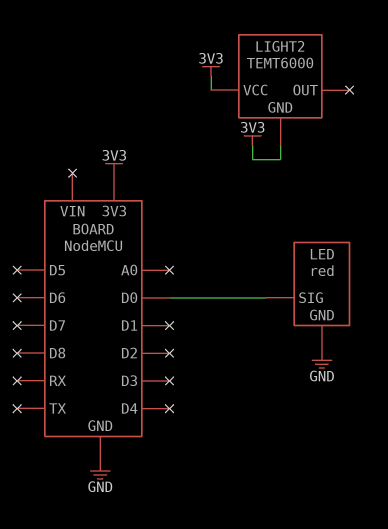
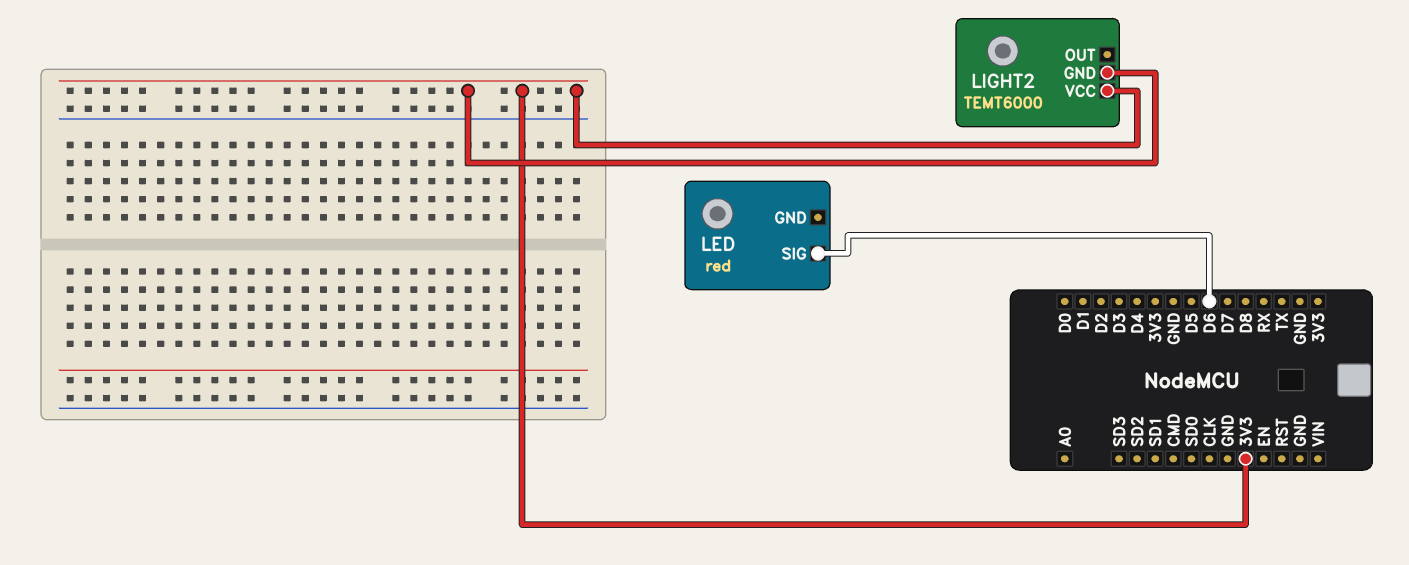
LED pin GND: GND -> none
LED pin SIG: D0 -> D6

